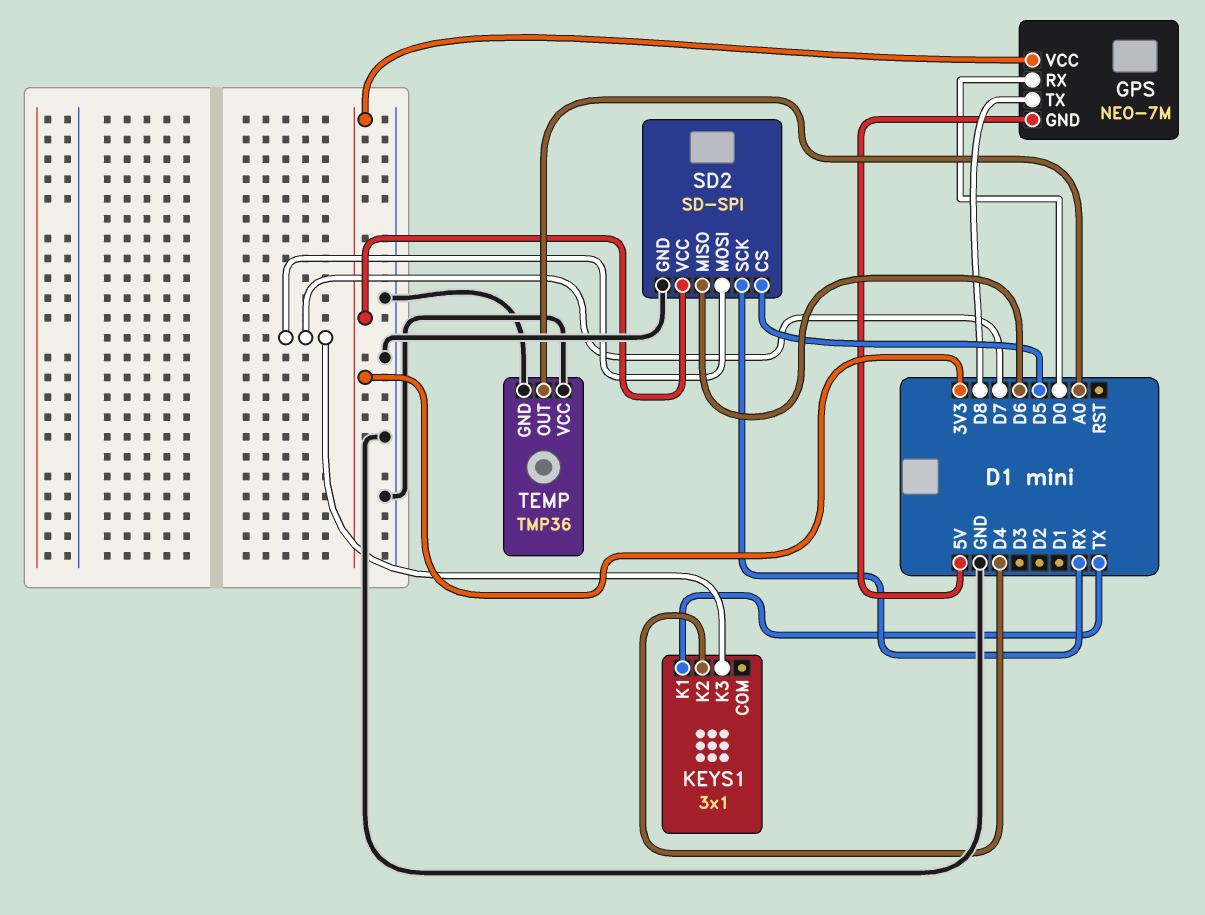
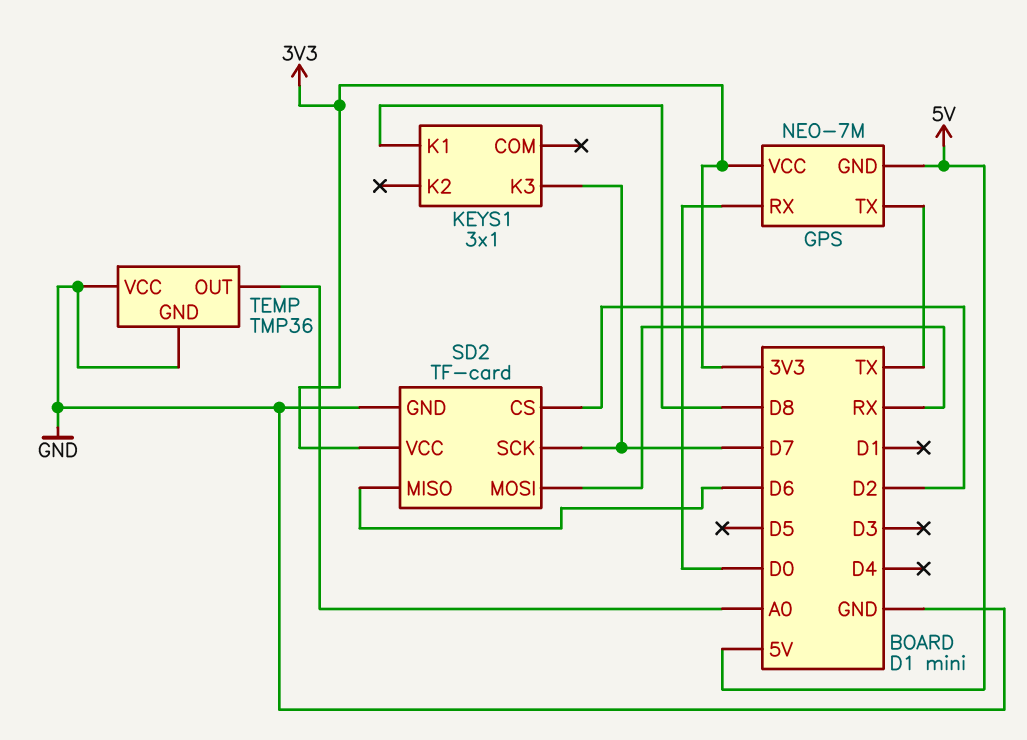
GPS pin TX: D8 -> TX
KEYS1 pin K1: TX -> D8
KEYS1 pin K2: D4 -> none
SD2: SD-SPI -> TF-card
SD2 pin CS: D5 -> D2
SD2 pin MOSI: D7 -> RX
SD2 pin SCK: RX -> D7

